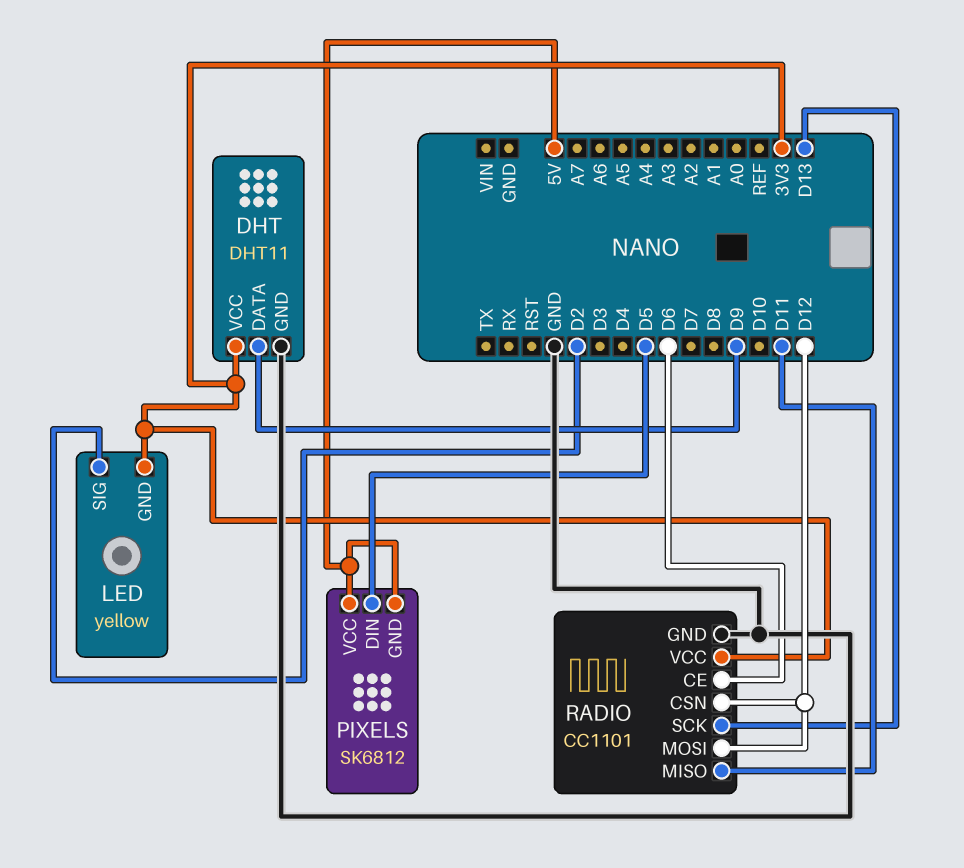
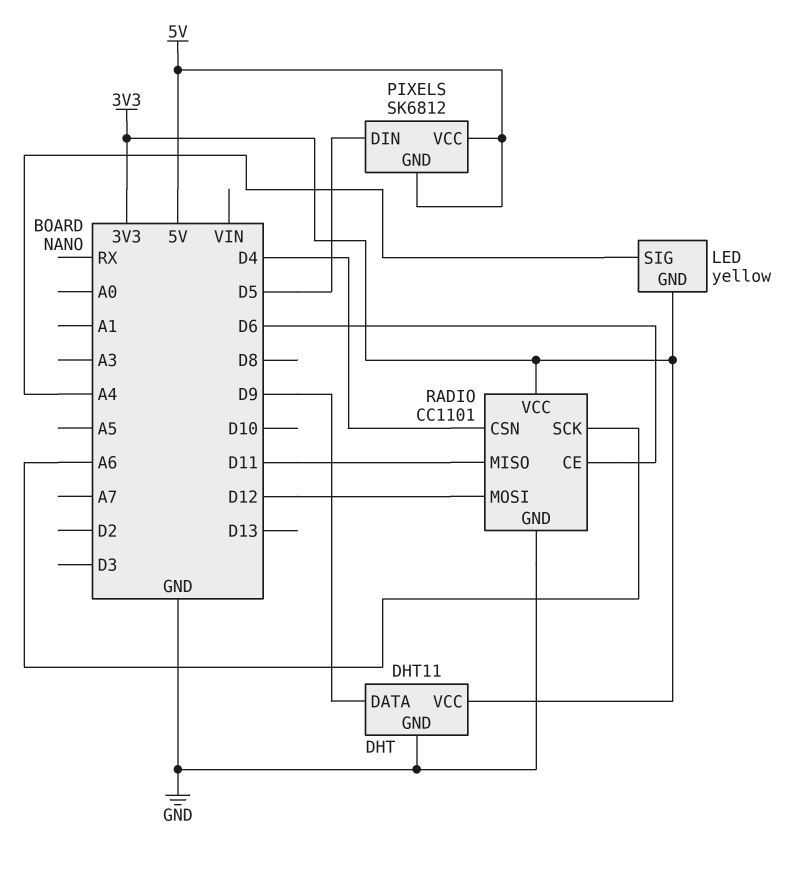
LED pin SIG: D2 -> A4
RADIO pin CSN: D12 -> D4
RADIO pin SCK: D13 -> A6

